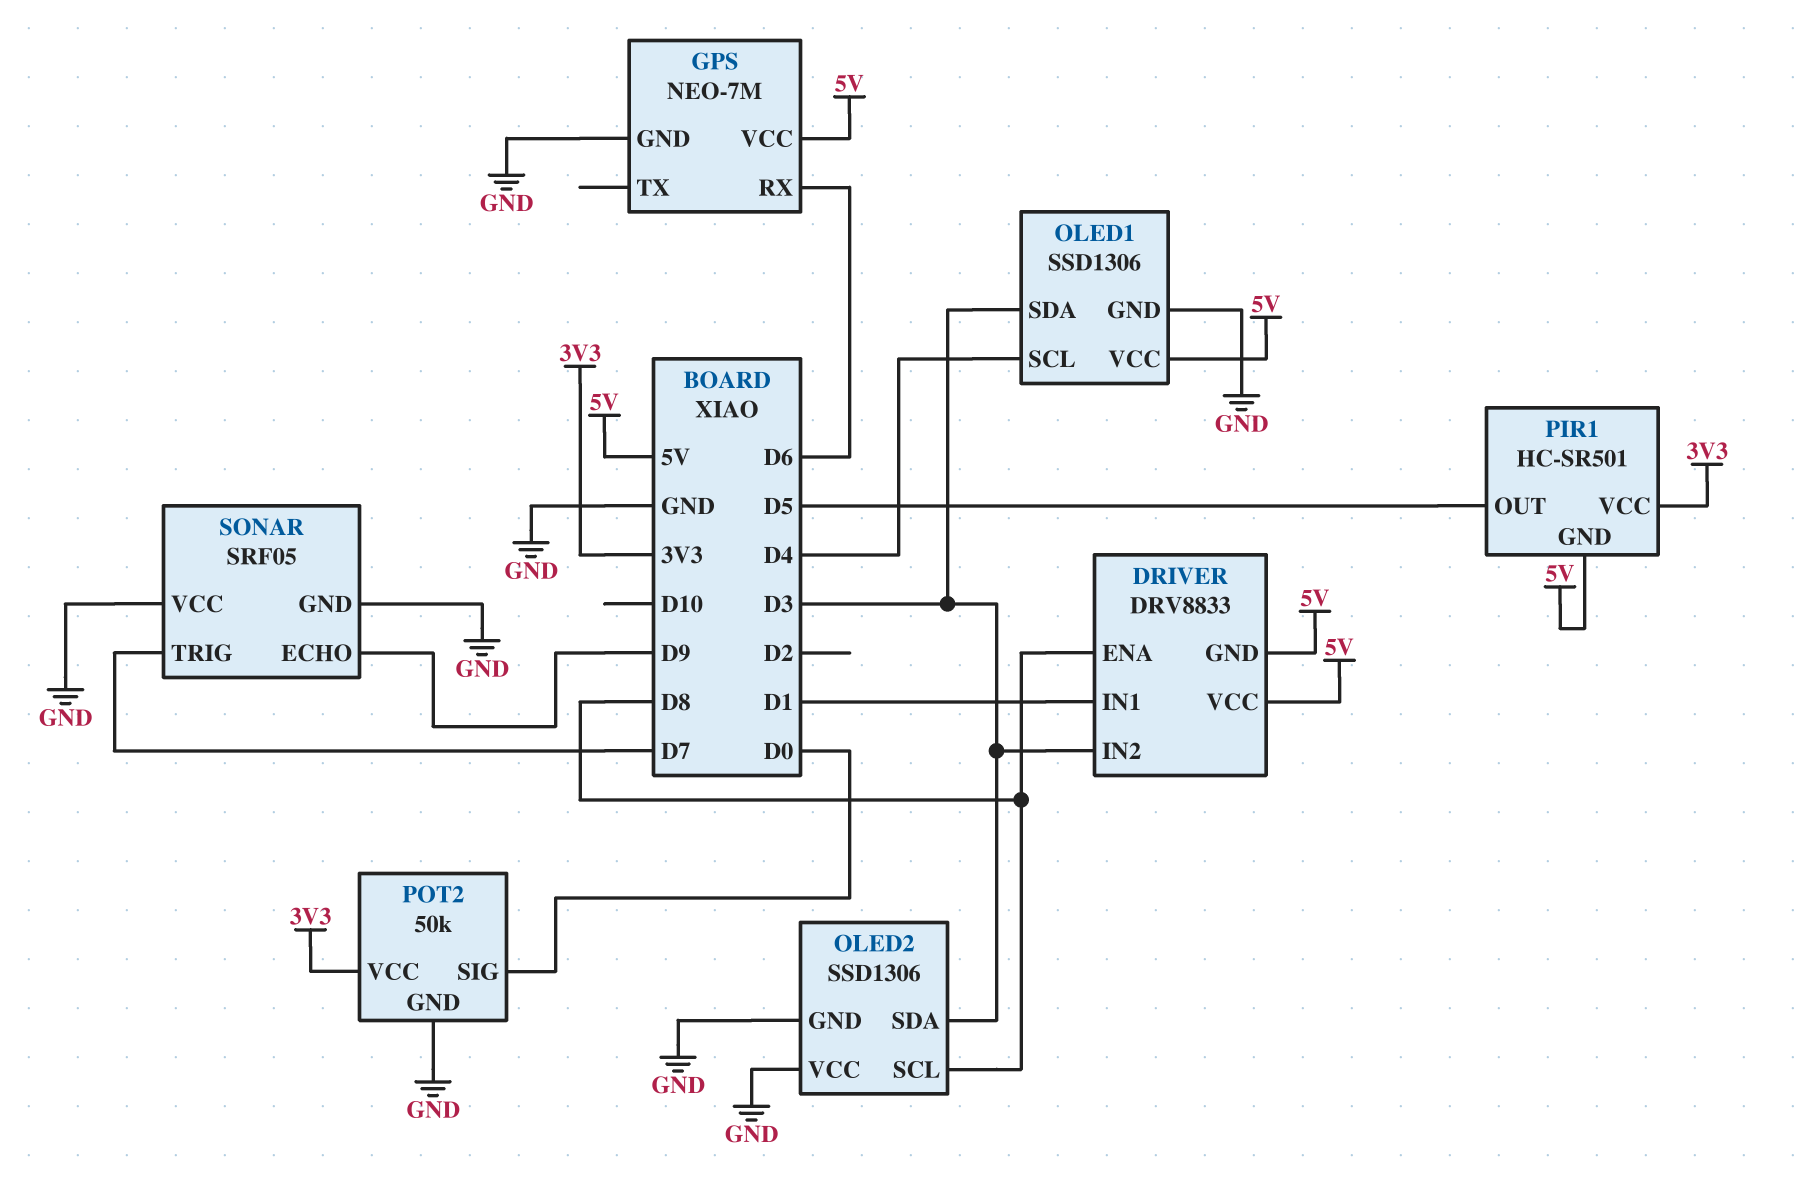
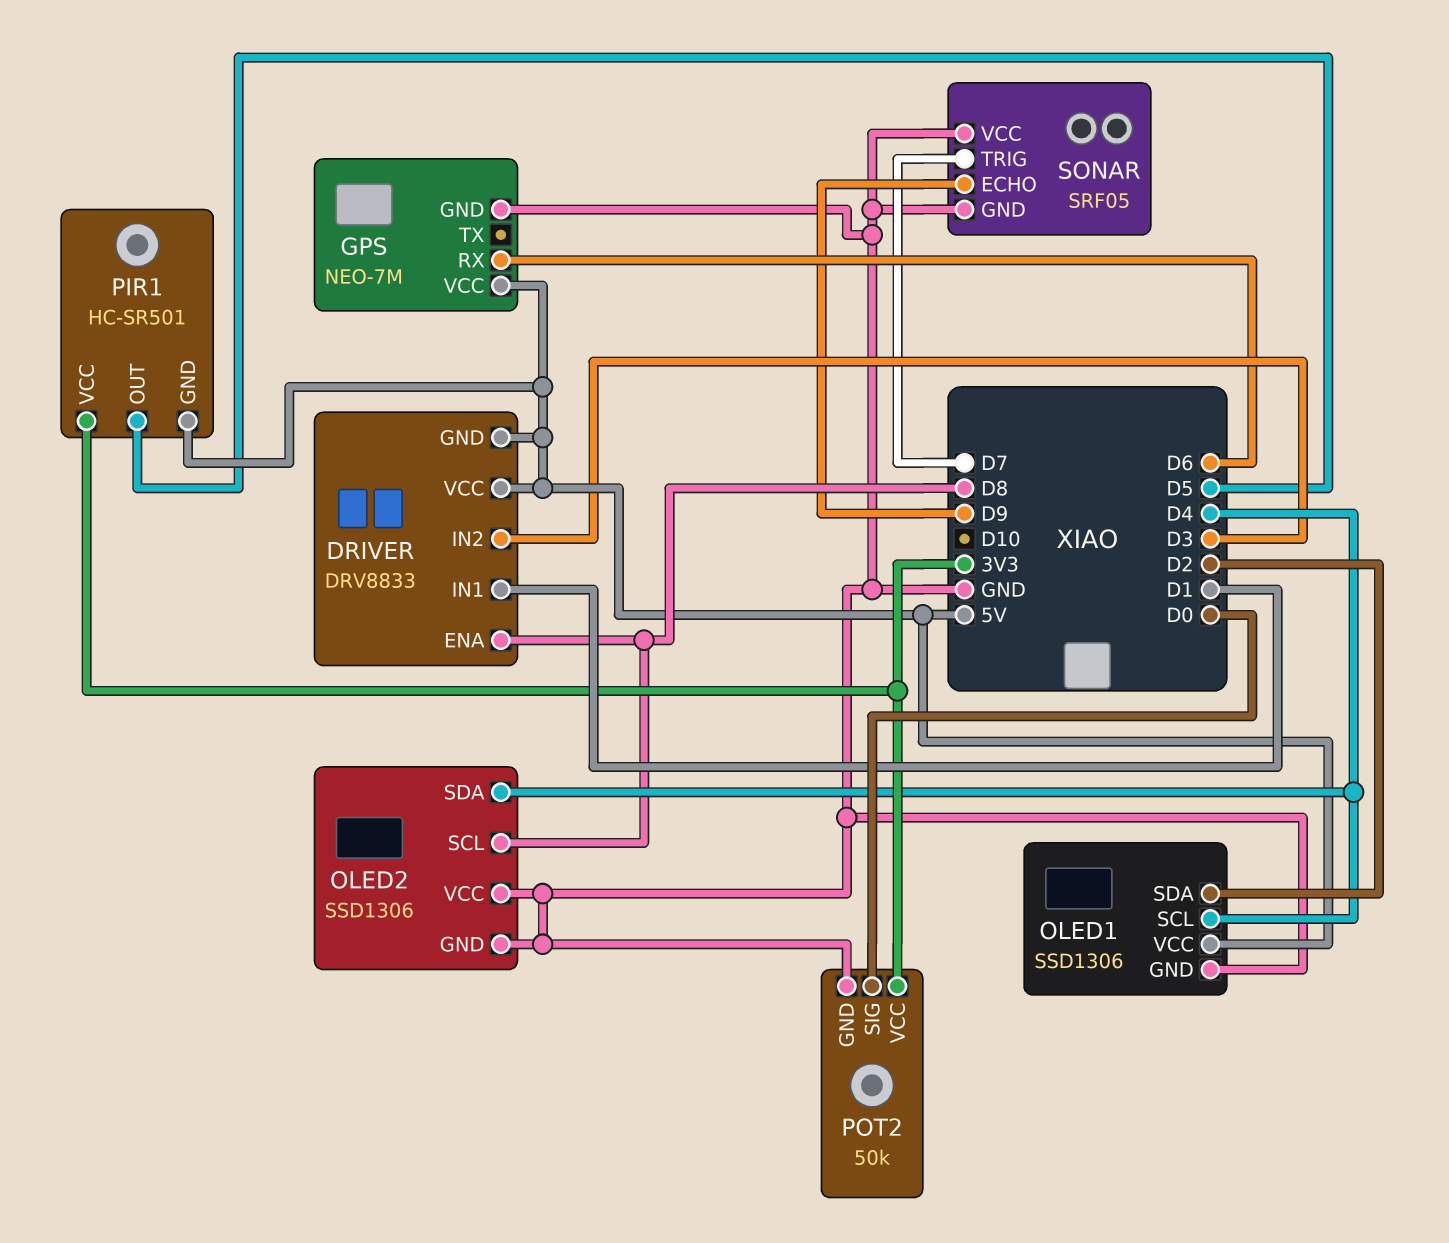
OLED1 pin SDA: D3 -> D2
OLED2 pin SDA: D3 -> D4

